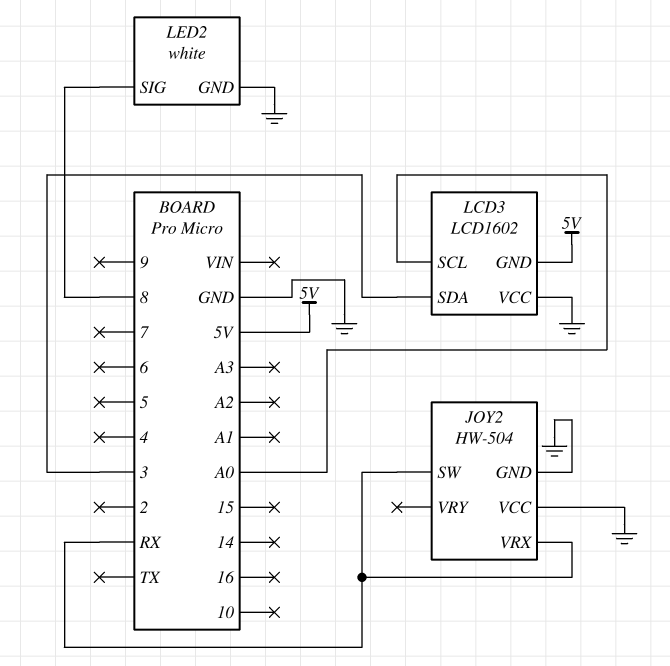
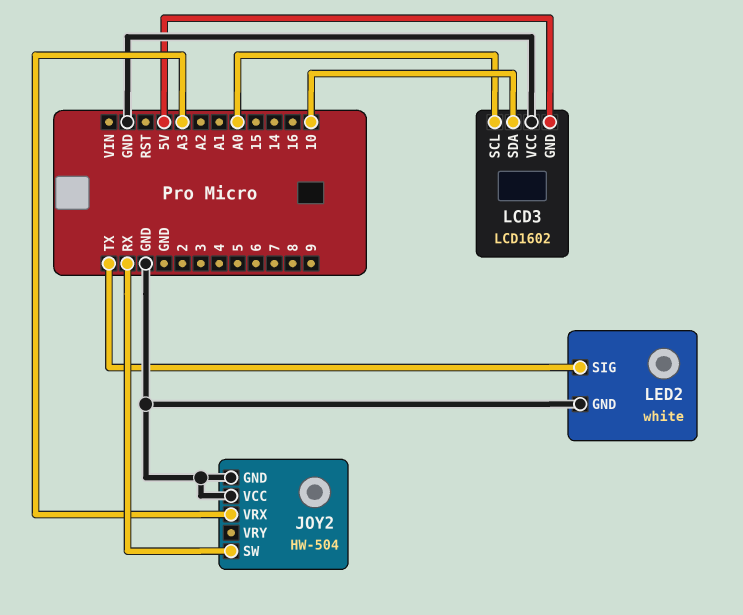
JOY2 pin VRX: RX -> A3
LCD3 pin SDA: 3 -> 10
LED2 pin SIG: 8 -> TX

